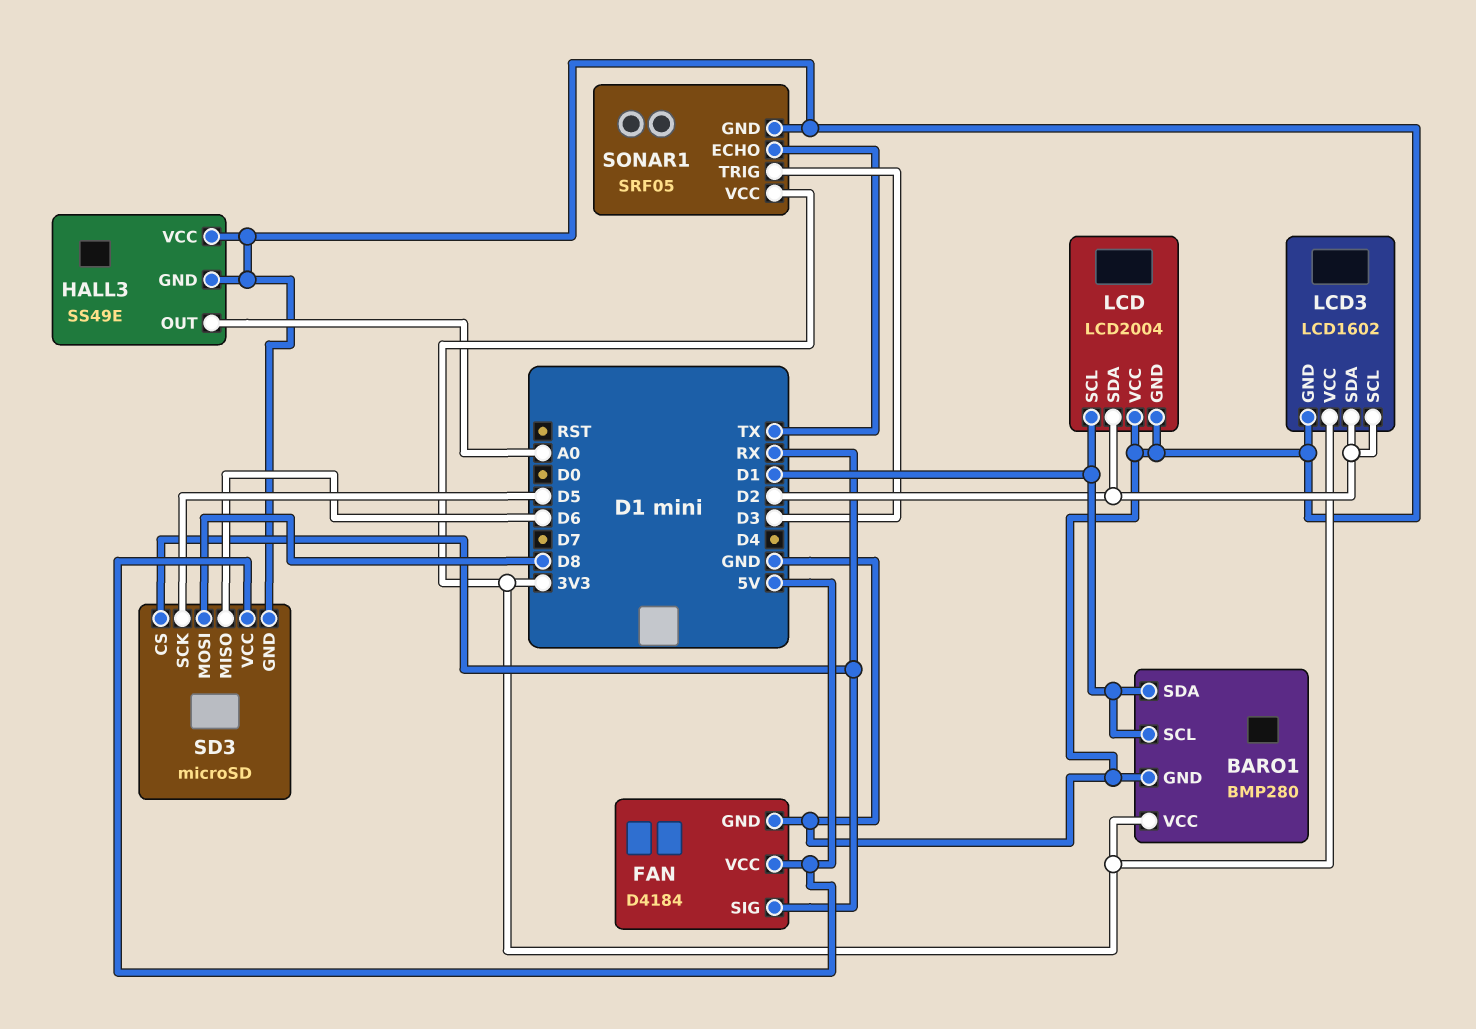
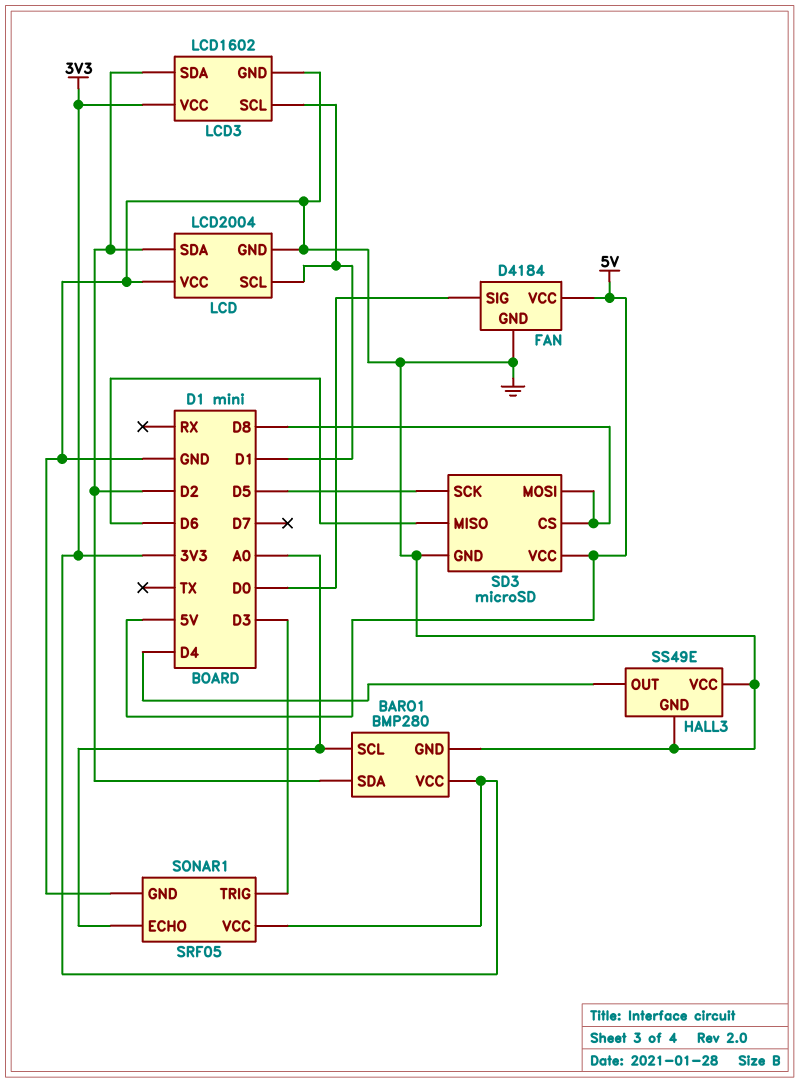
BARO1 pin SCL: D1 -> A0
BARO1 pin SDA: D1 -> D2
FAN pin SIG: RX -> D0
HALL3 pin OUT: A0 -> D4
LCD3 pin SCL: D2 -> D1
SD3 pin CS: RX -> D8
SONAR1 pin ECHO: TX -> A0

